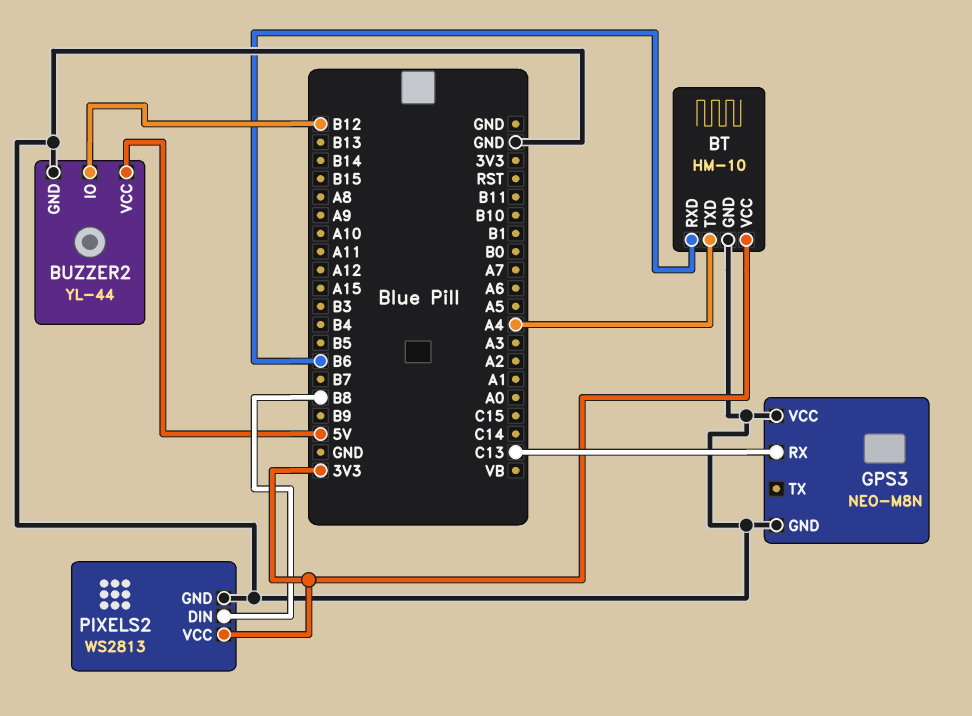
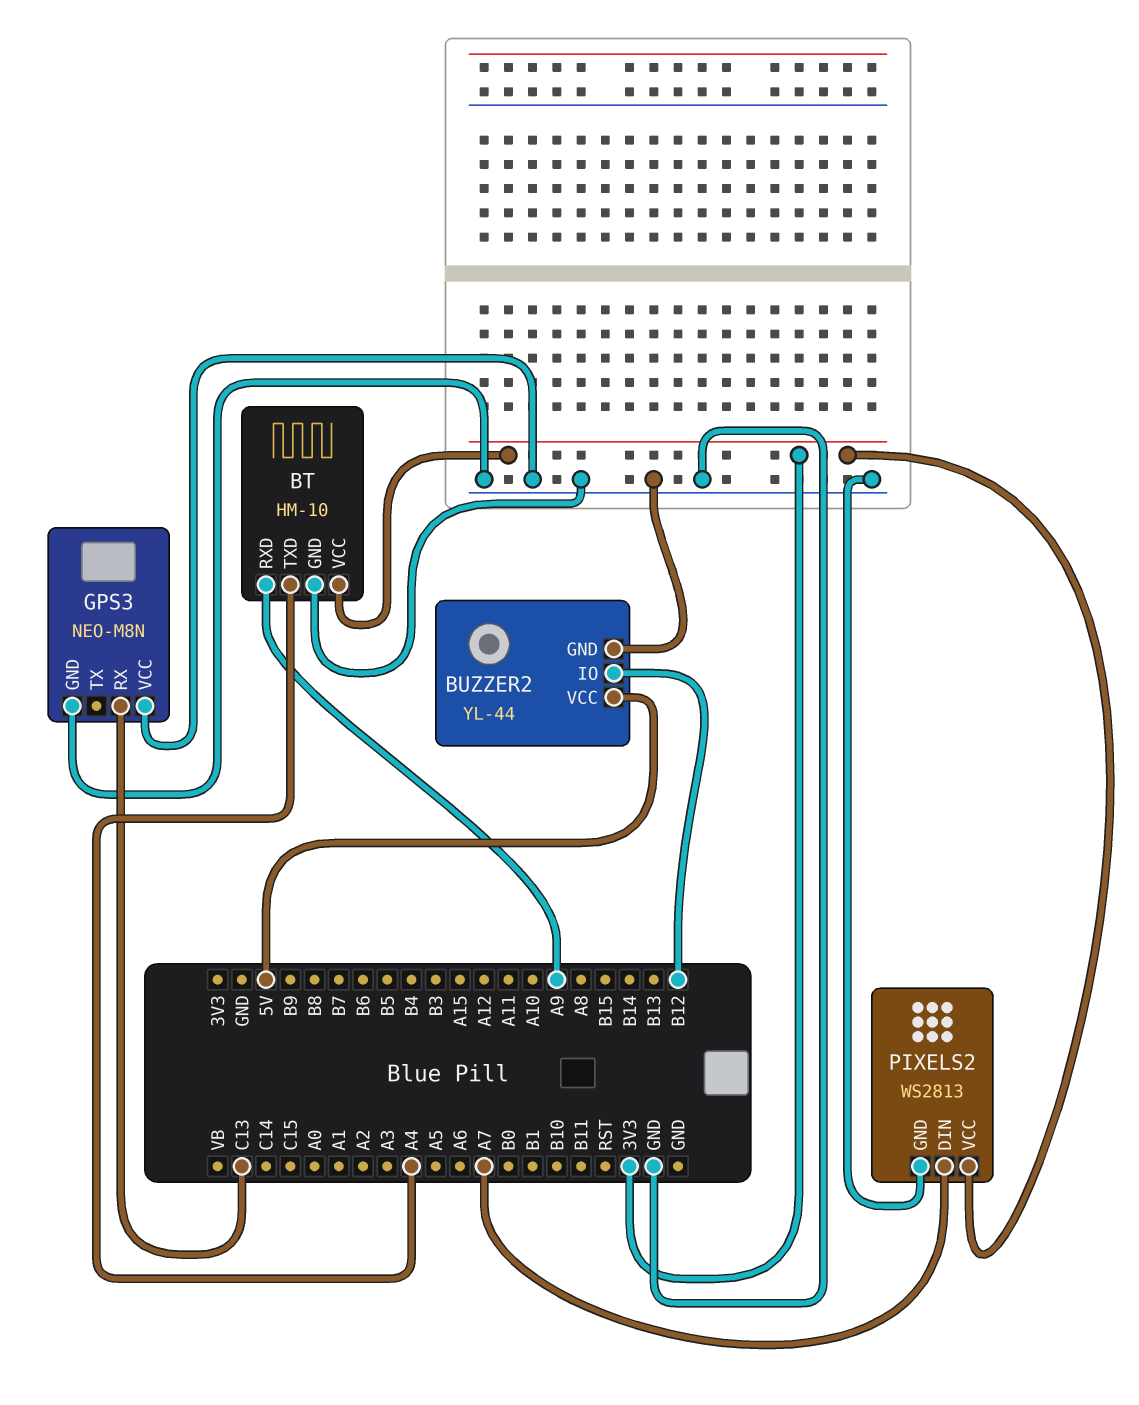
BT pin RXD: B6 -> A9
PIXELS2 pin DIN: B8 -> A7

